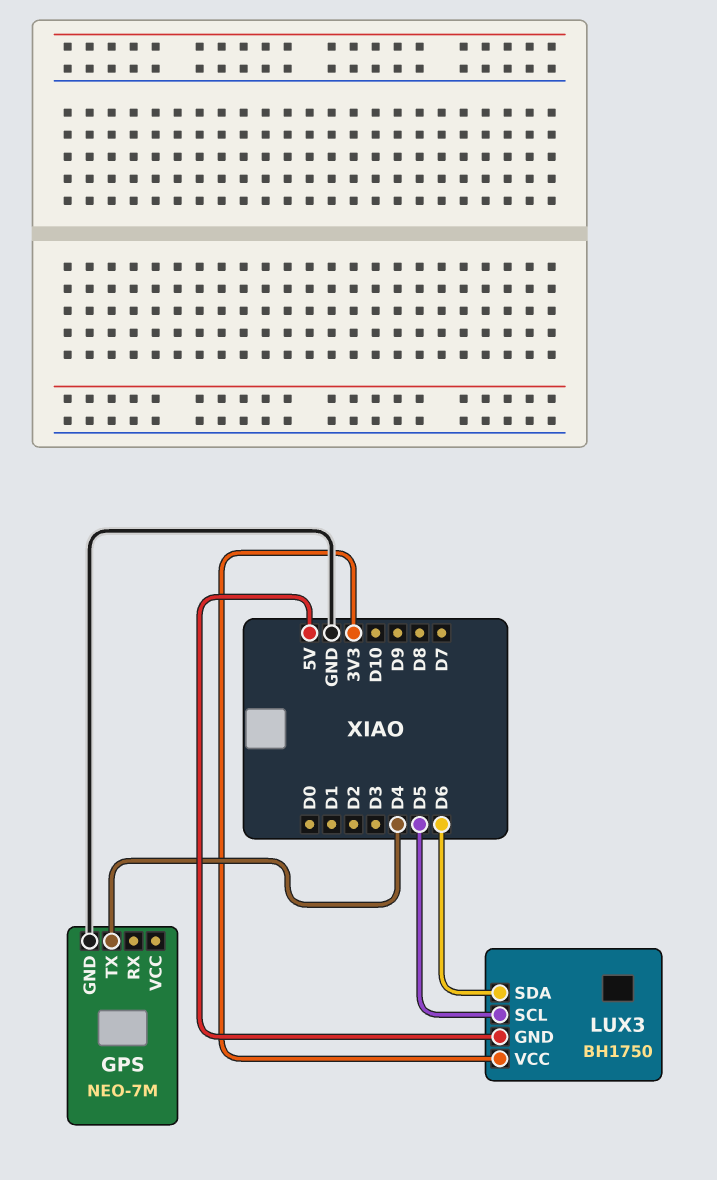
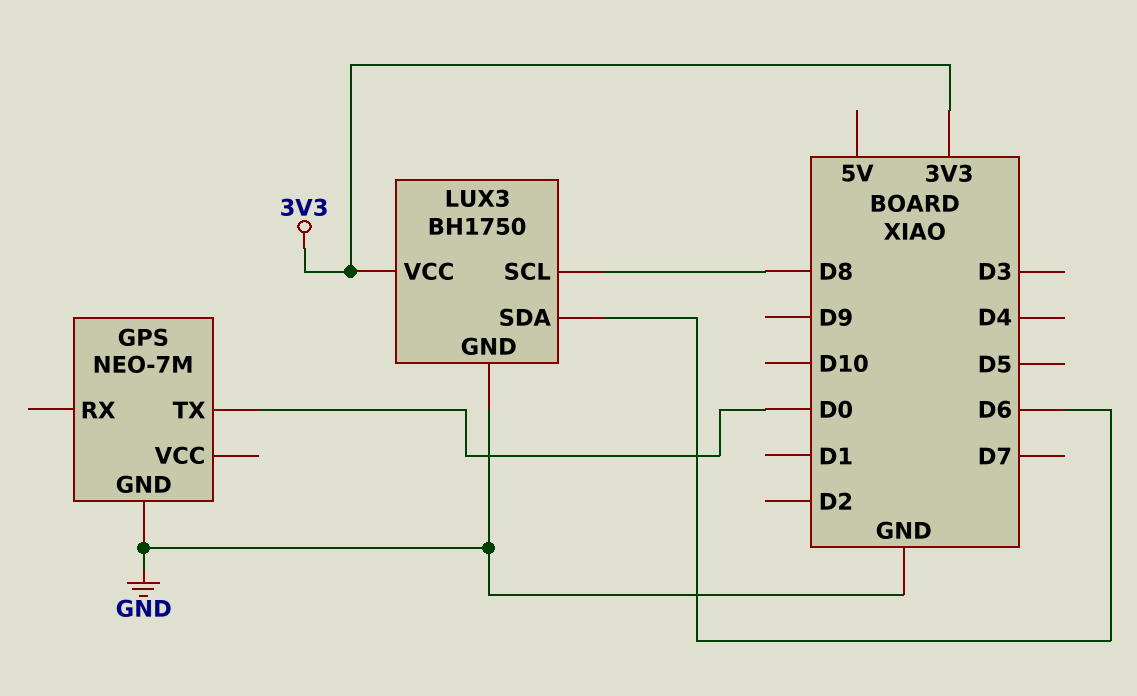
GPS pin TX: D4 -> D0
LUX3 pin GND: 5V -> GND
LUX3 pin SCL: D5 -> D8

